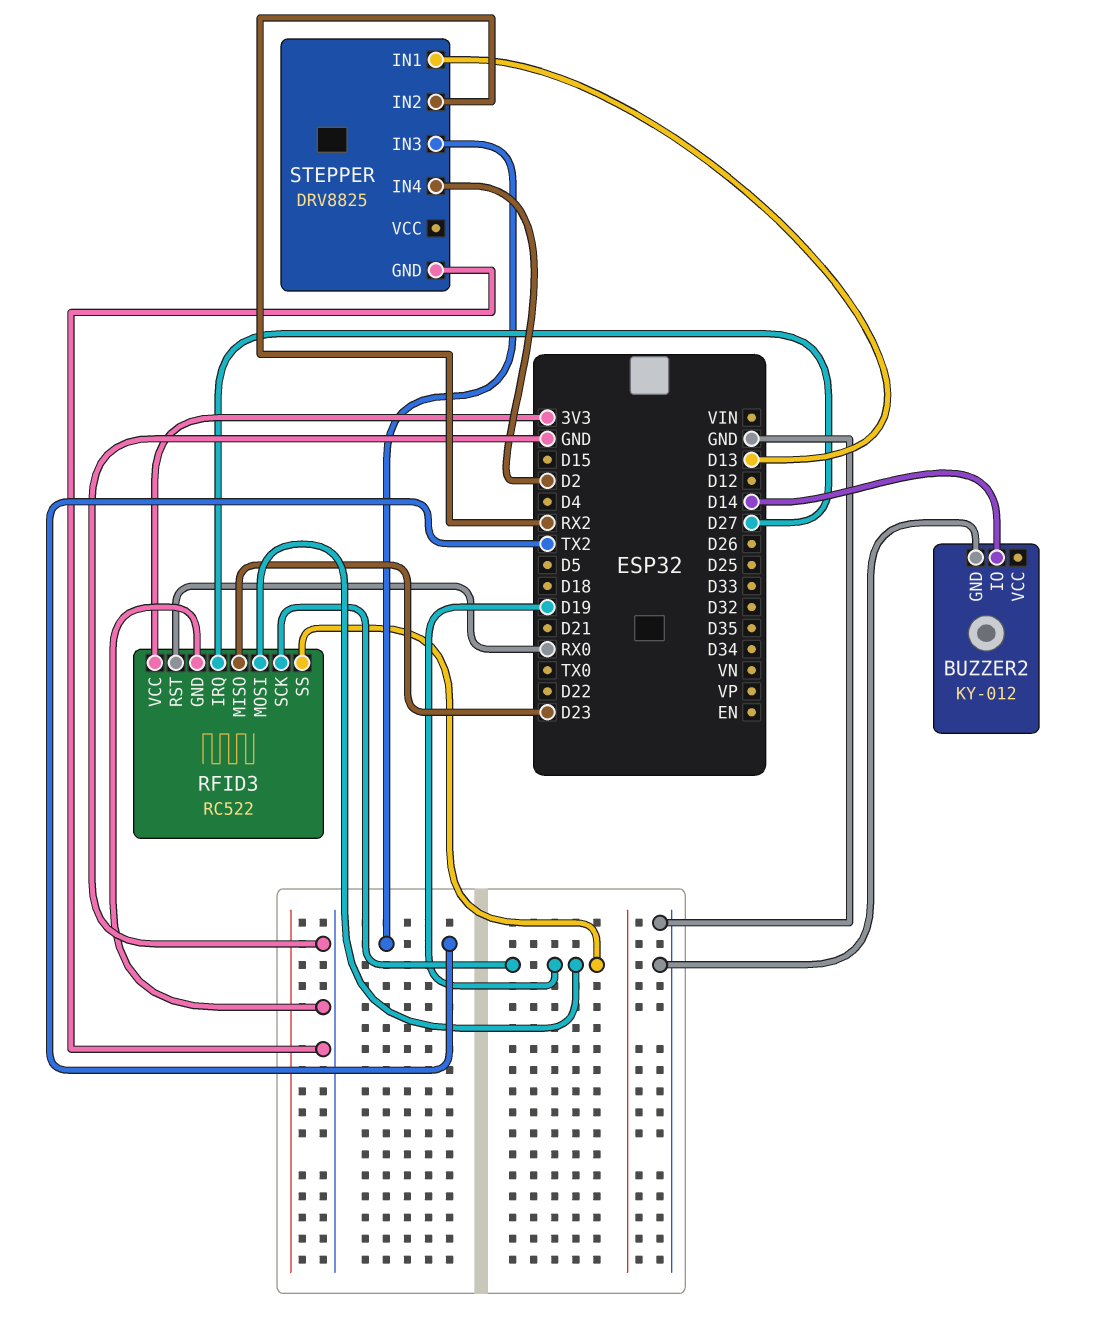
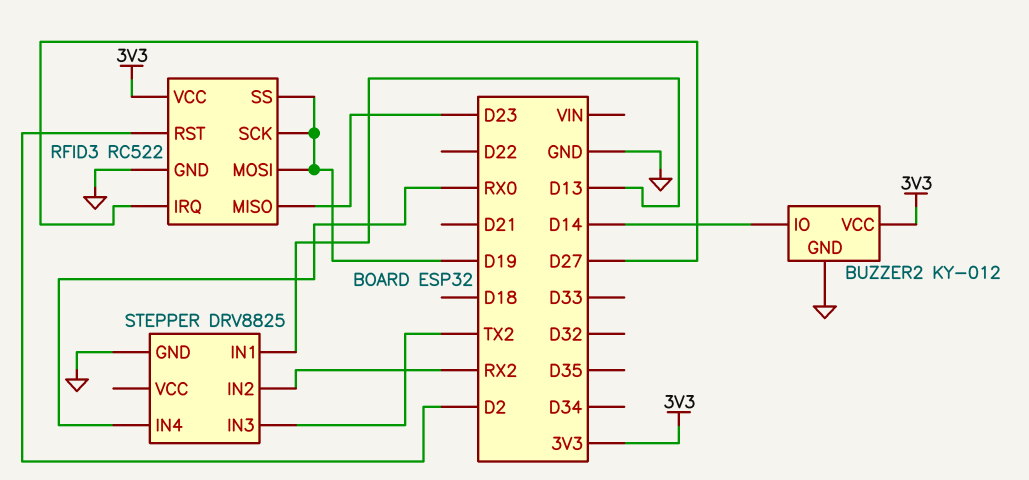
BUZZER2 pin VCC: none -> 3V3
RFID3 pin RST: RX0 -> D2
STEPPER pin IN4: D2 -> RX0

